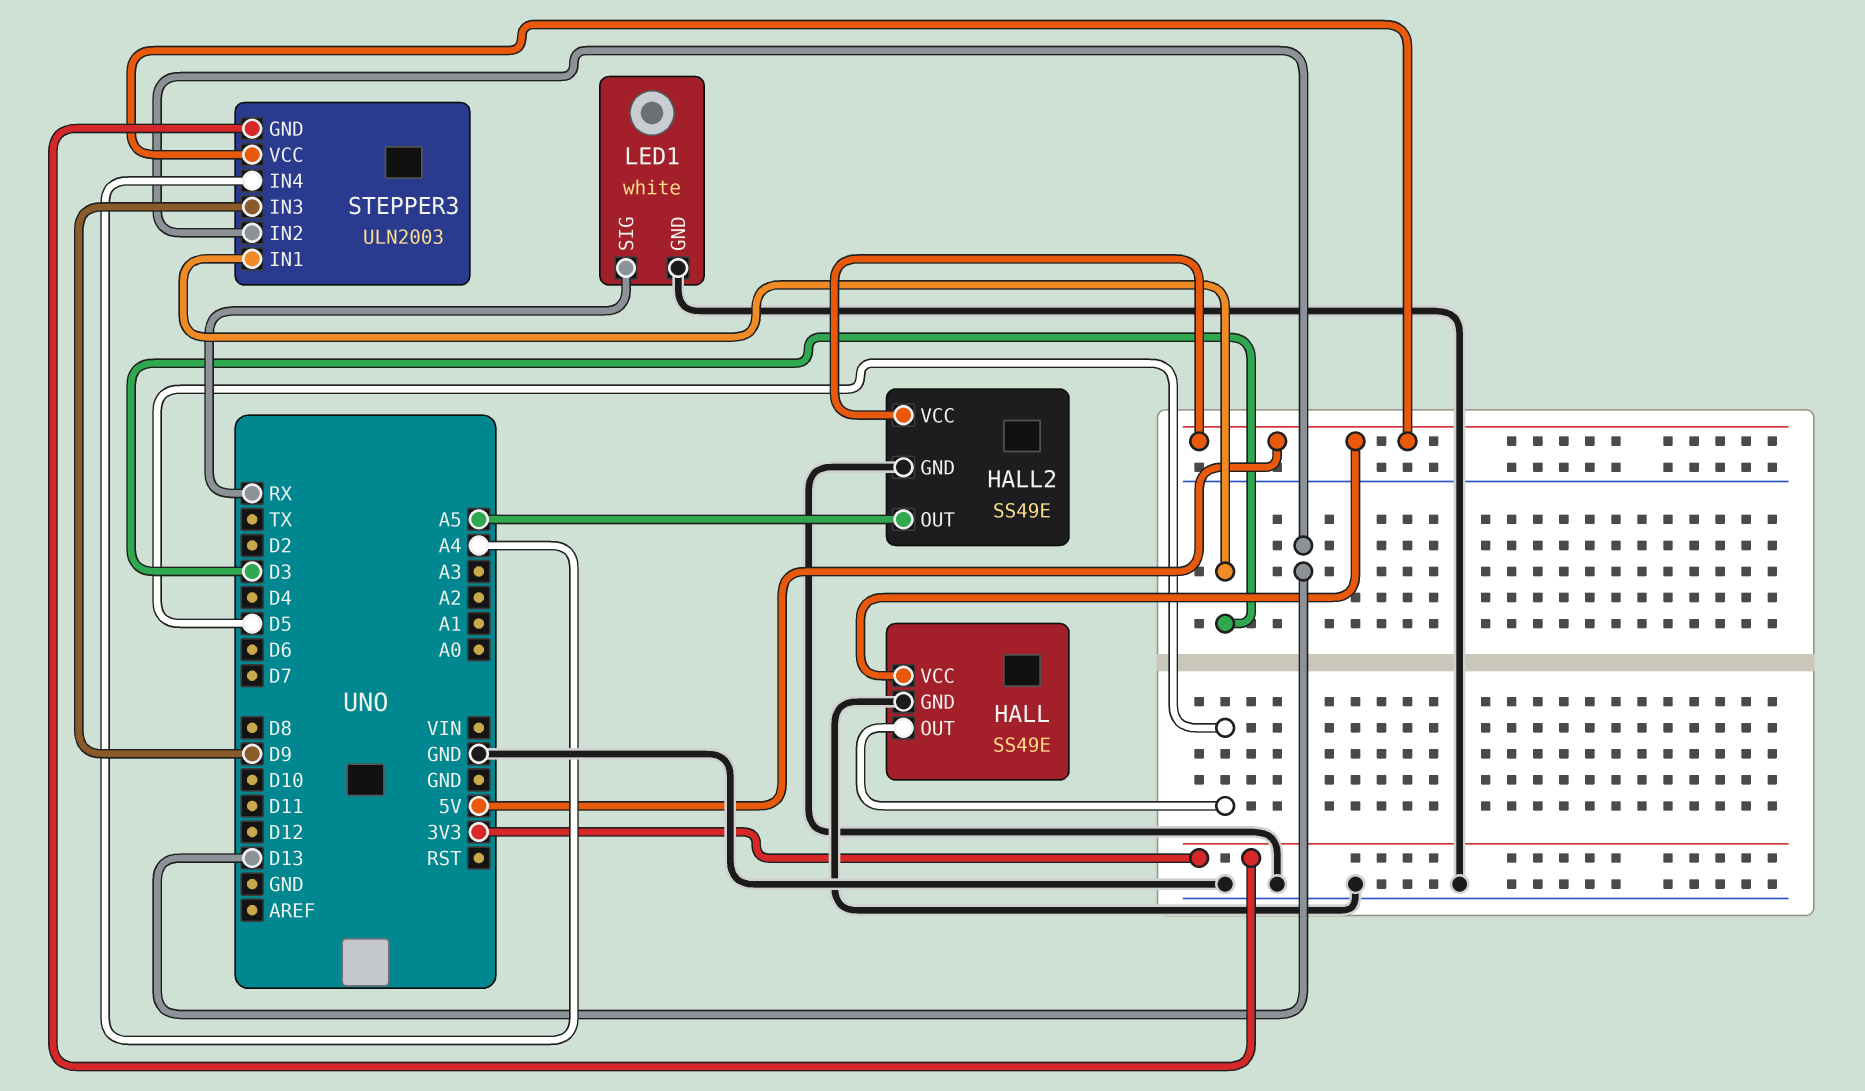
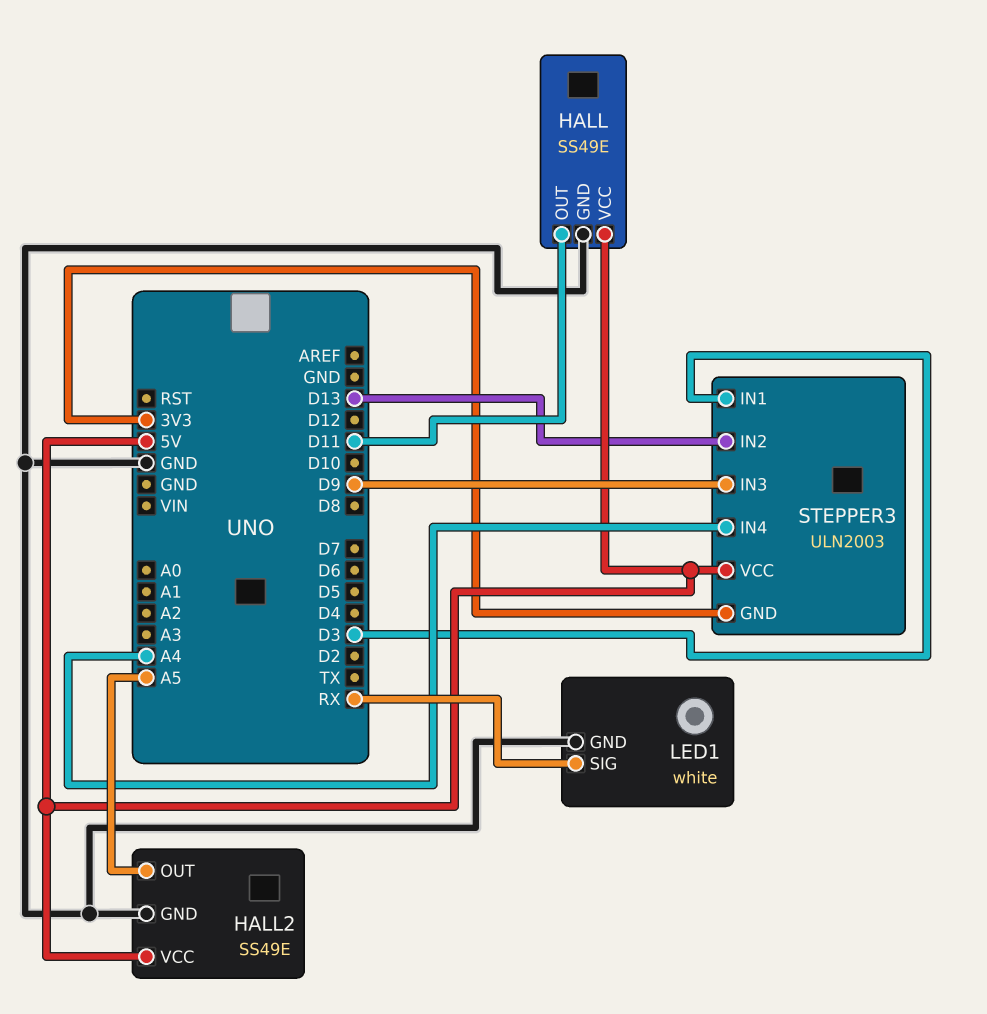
HALL pin OUT: D5 -> D11

